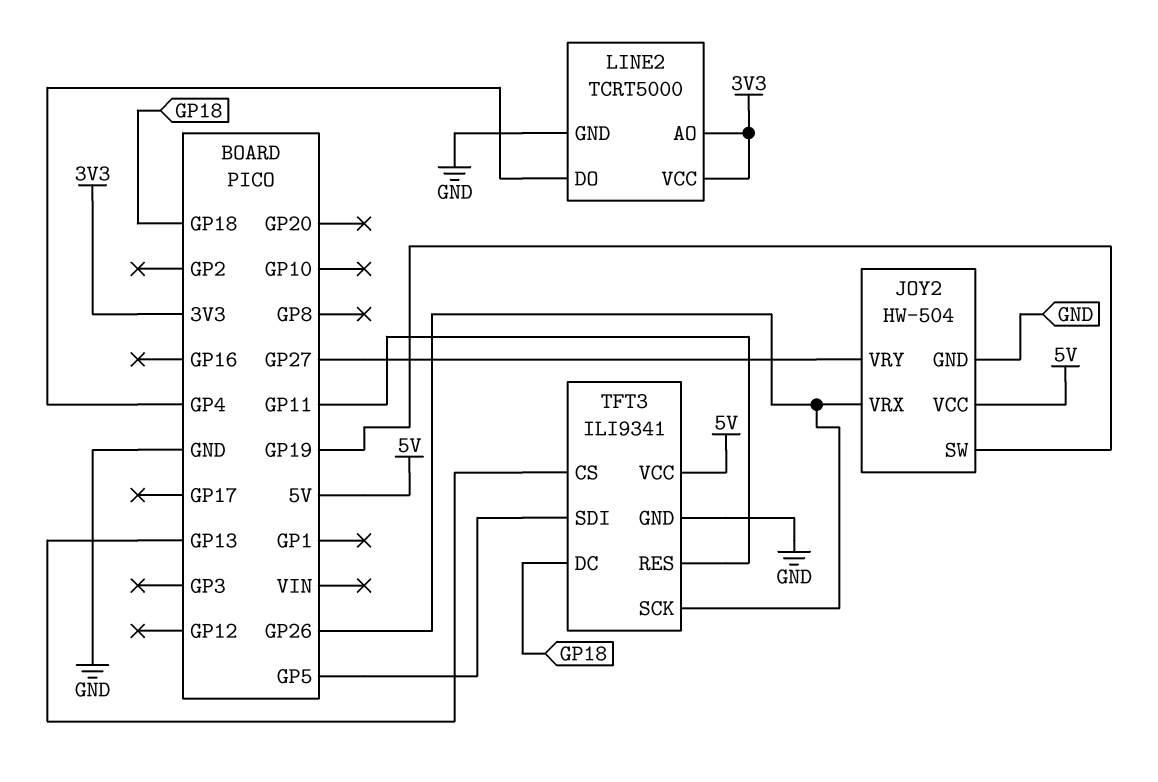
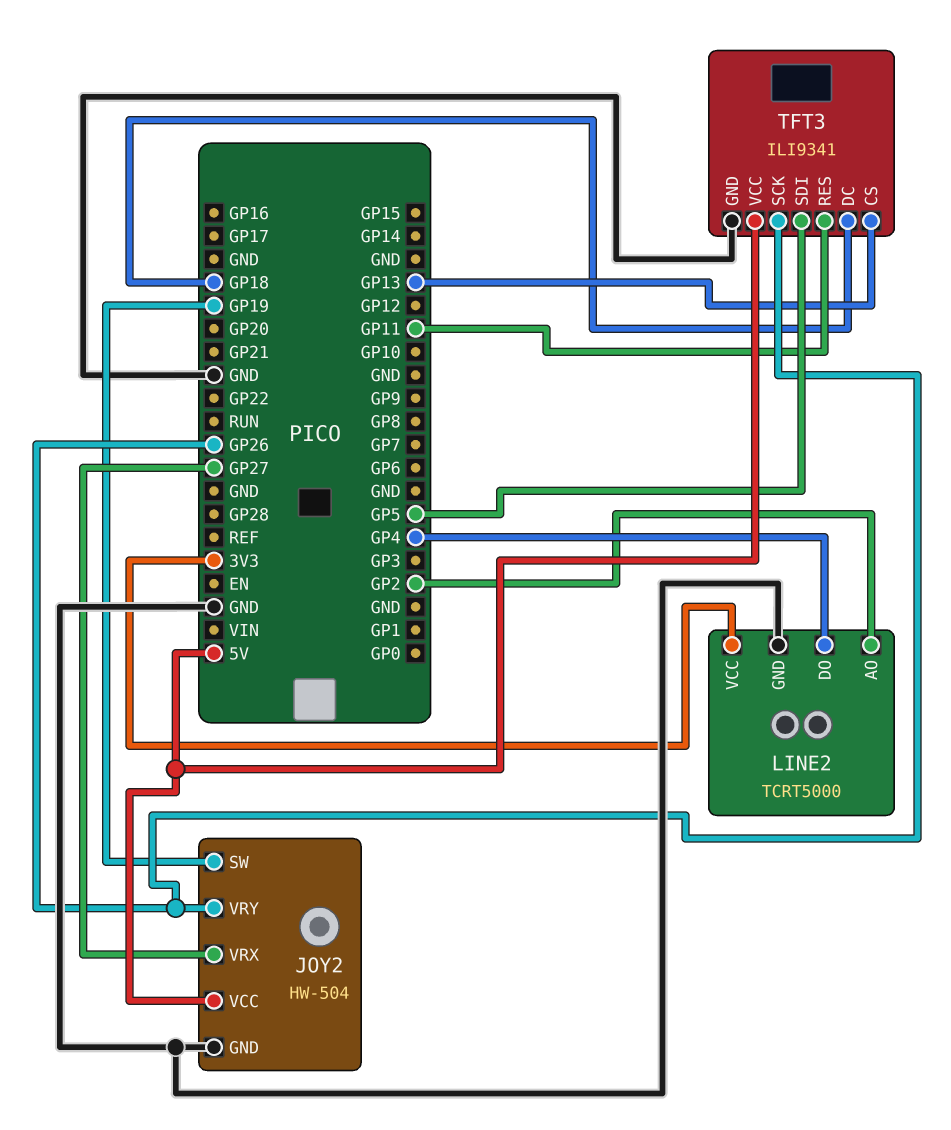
JOY2 pin VRX: GP26 -> GP27
JOY2 pin VRY: GP27 -> GP26
LINE2 pin AO: 3V3 -> GP2

